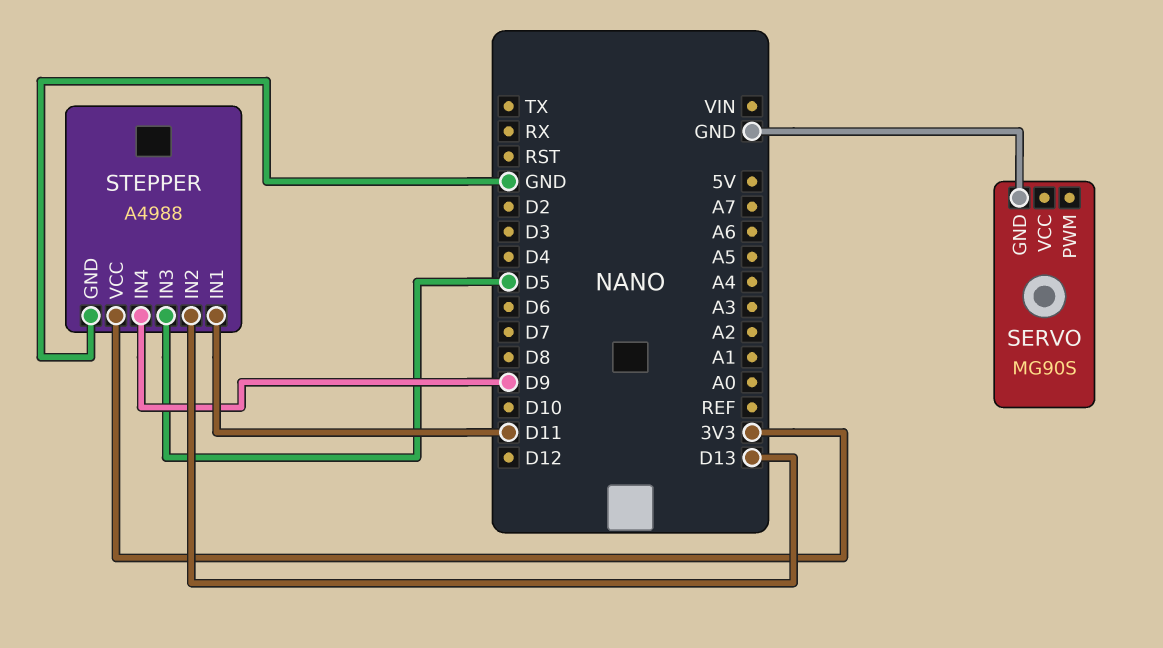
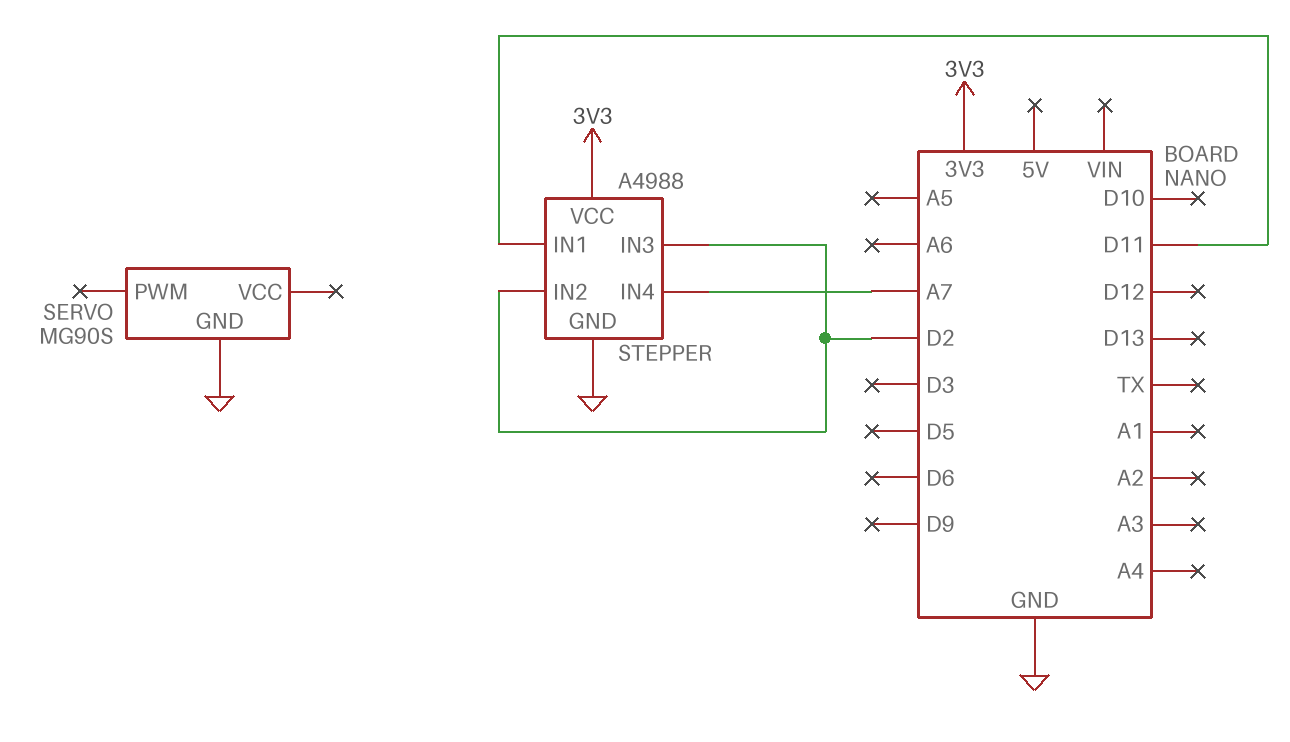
STEPPER pin IN2: D13 -> D2
STEPPER pin IN3: D5 -> D2
STEPPER pin IN4: D9 -> A7

